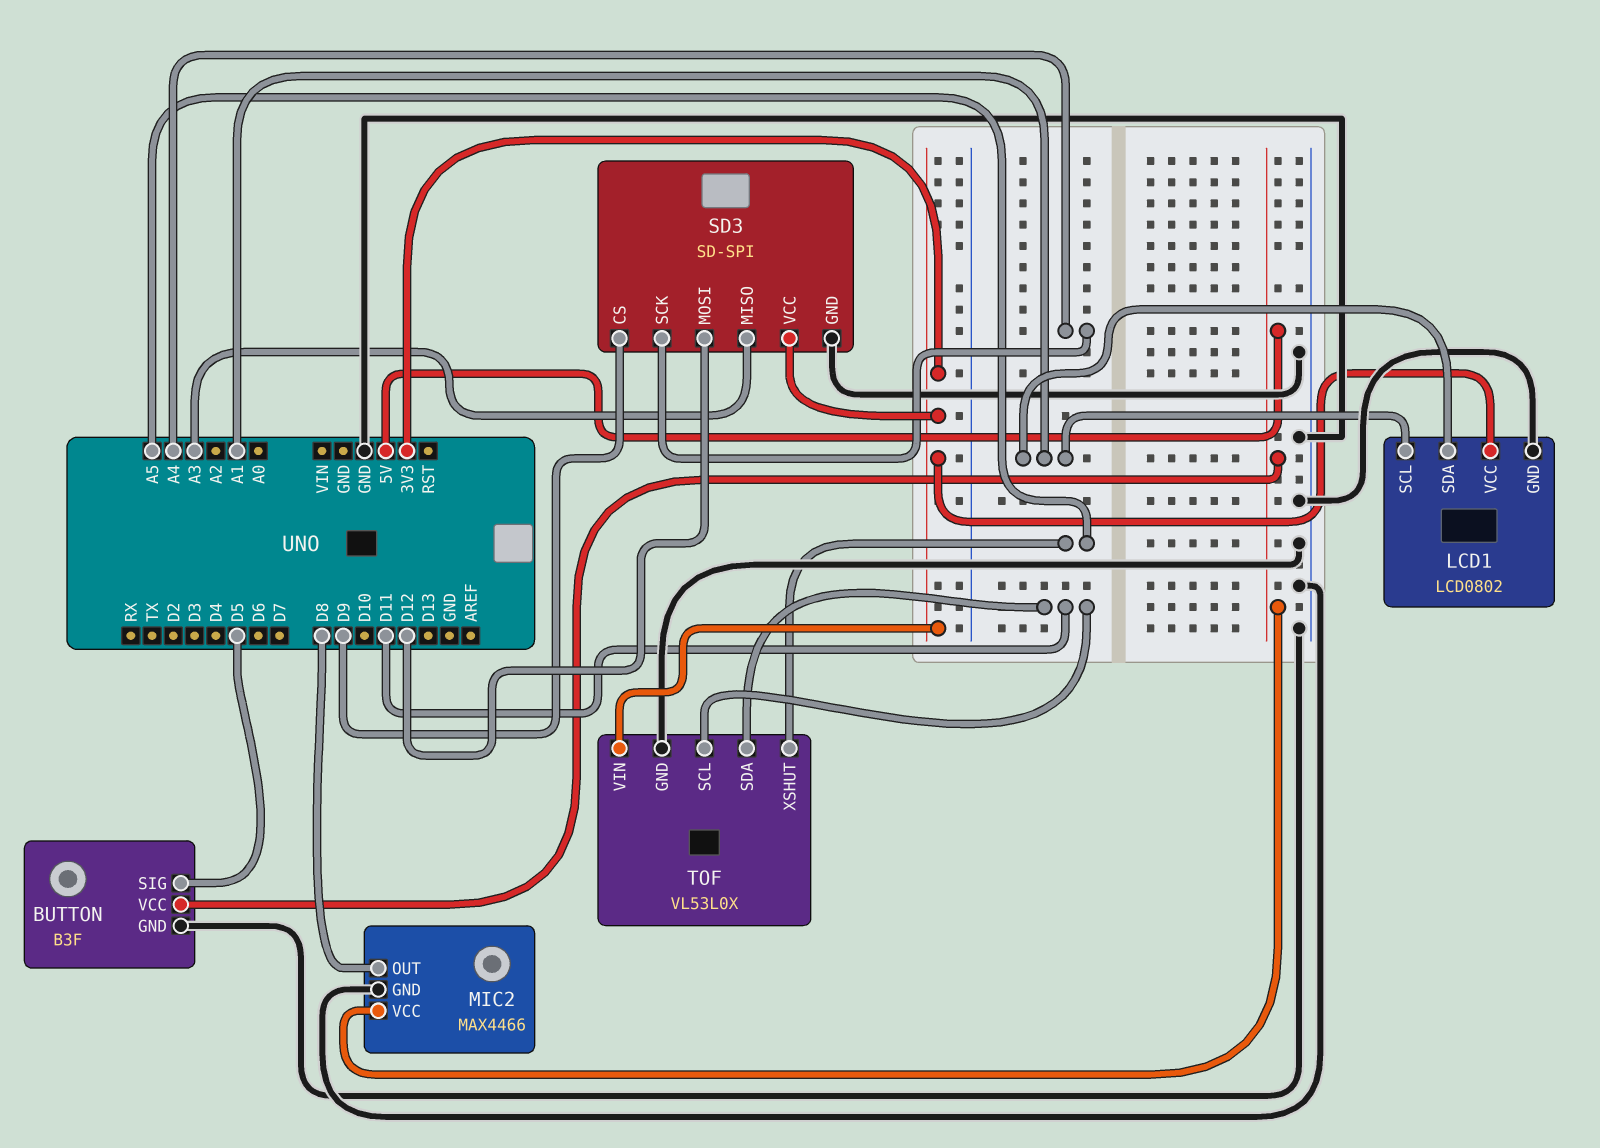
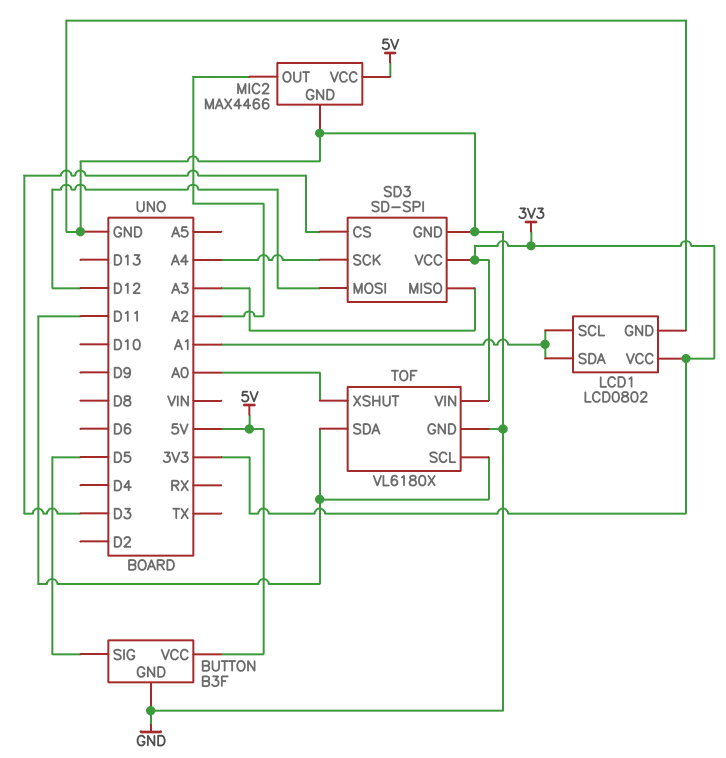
MIC2 pin OUT: D8 -> A2
SD3 pin CS: D9 -> D3
TOF: VL53L0X -> VL6180X
TOF pin XSHUT: A5 -> A0

